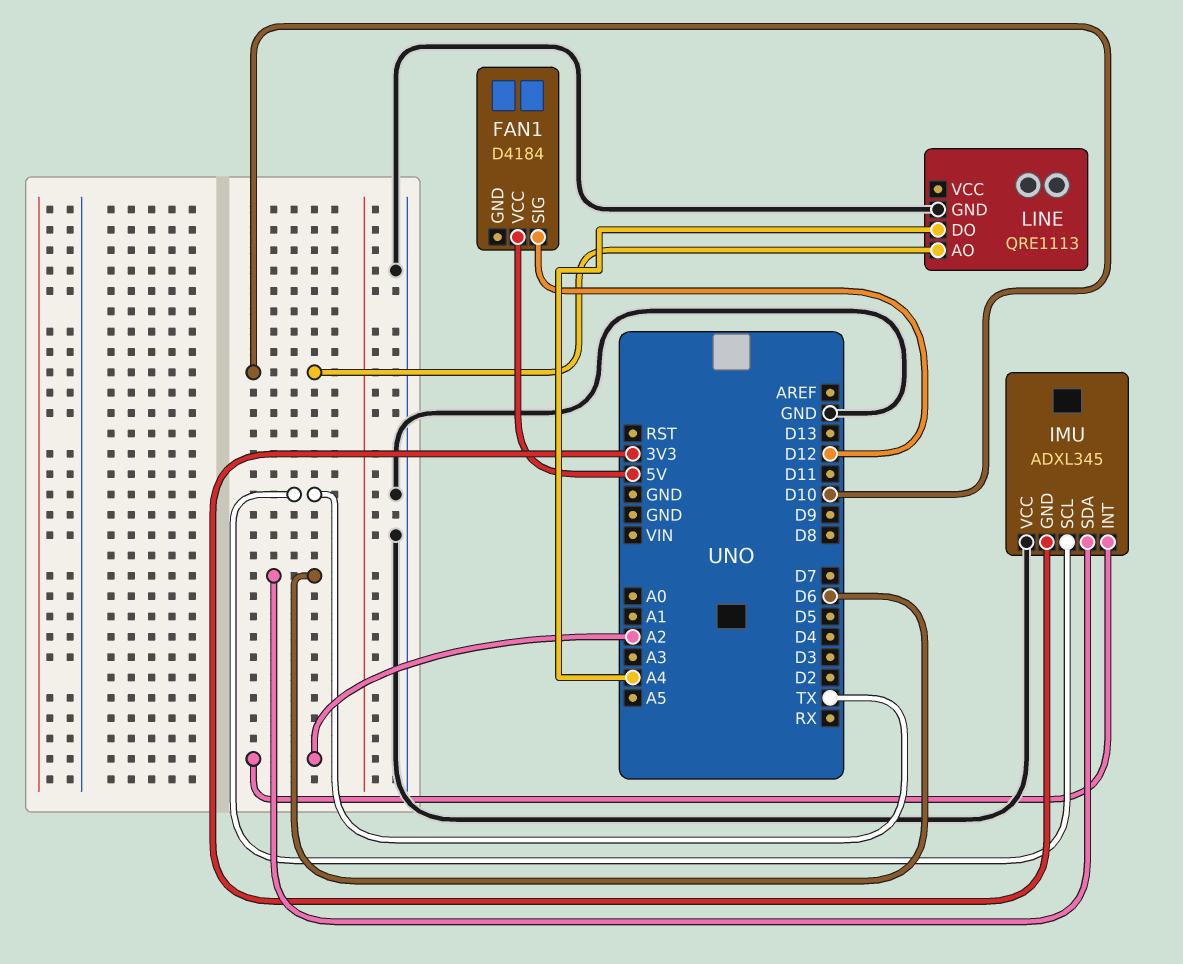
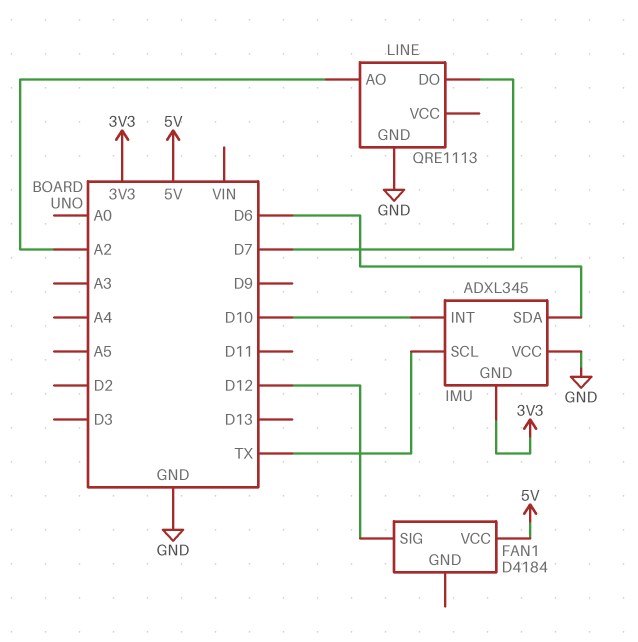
IMU pin INT: A2 -> D10
LINE pin AO: D10 -> A2
LINE pin DO: A4 -> D7

